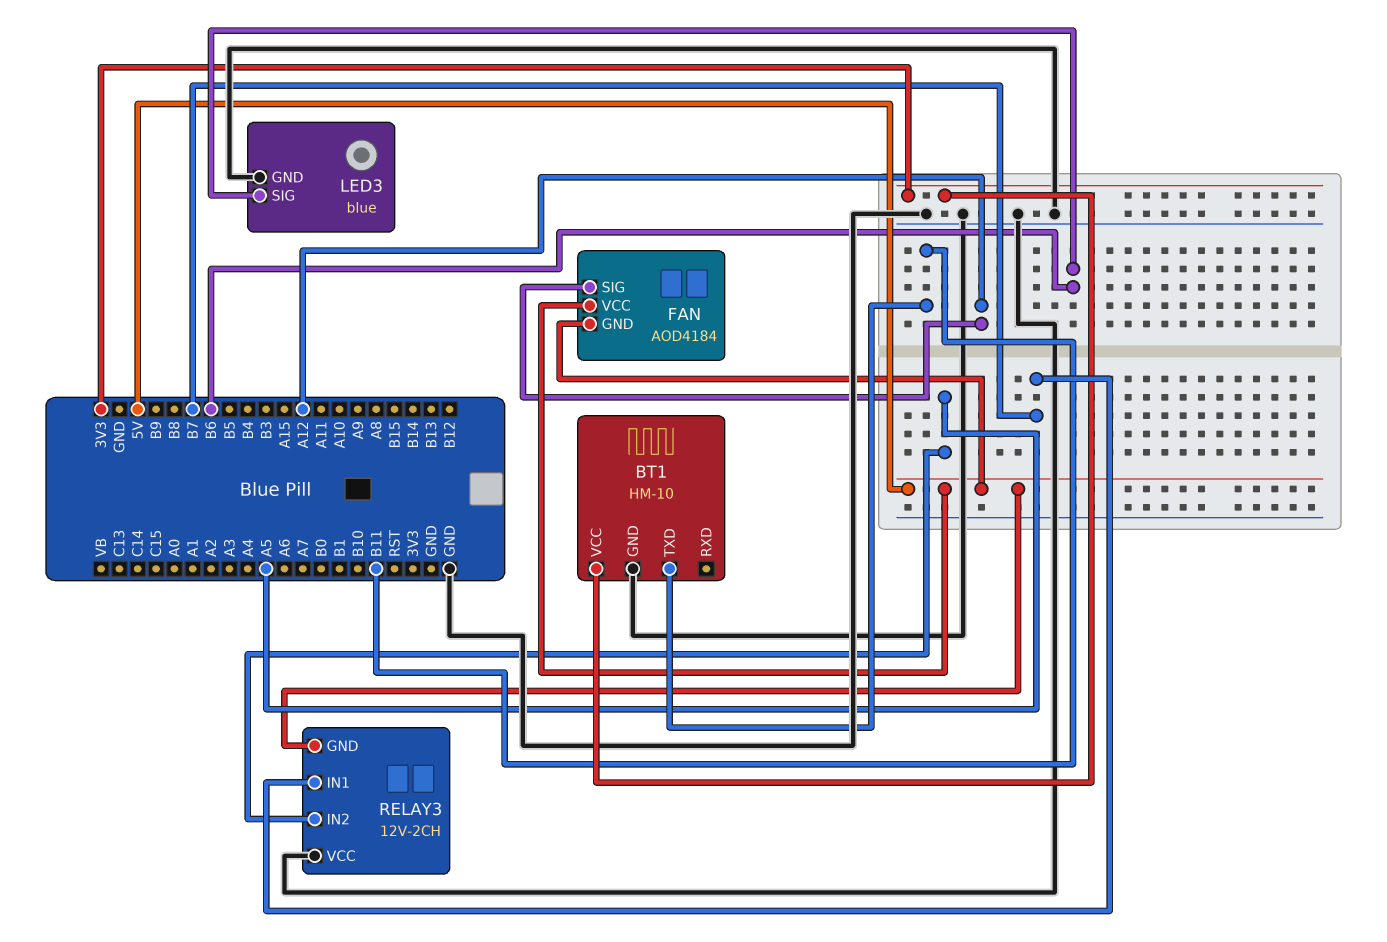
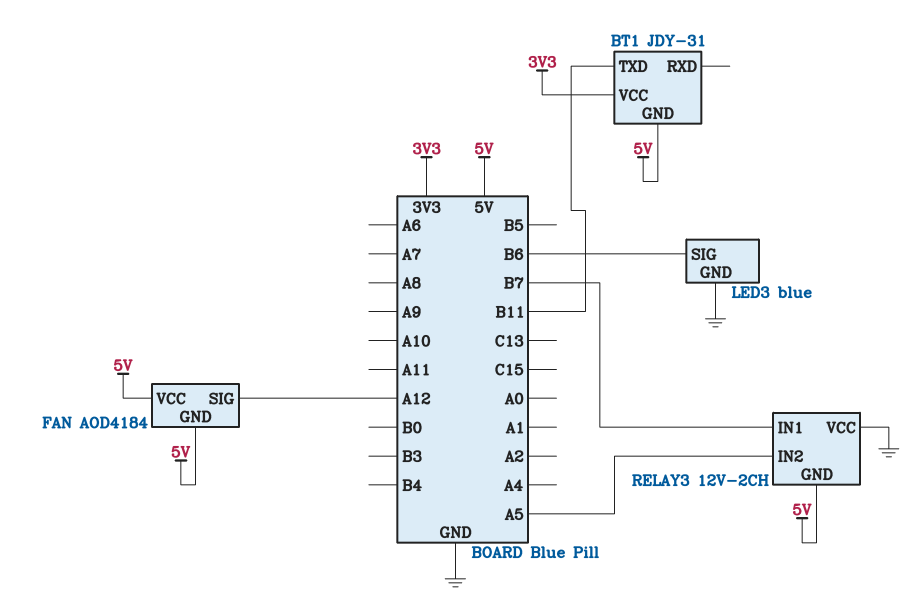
BT1: HM-10 -> JDY-31
BT1 pin GND: GND -> 5V

